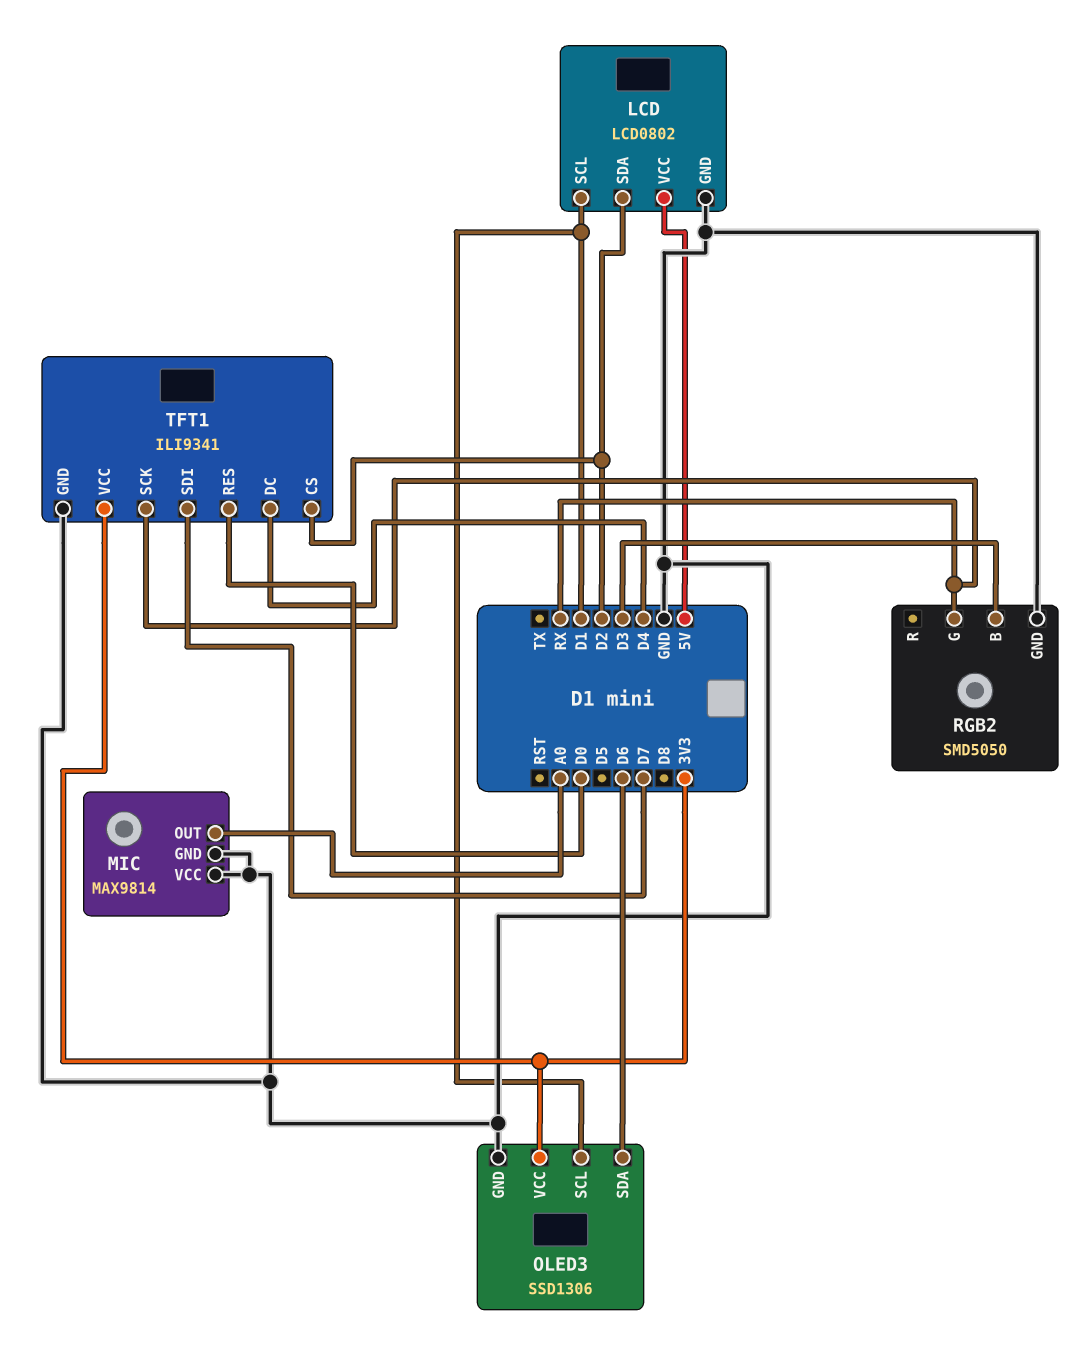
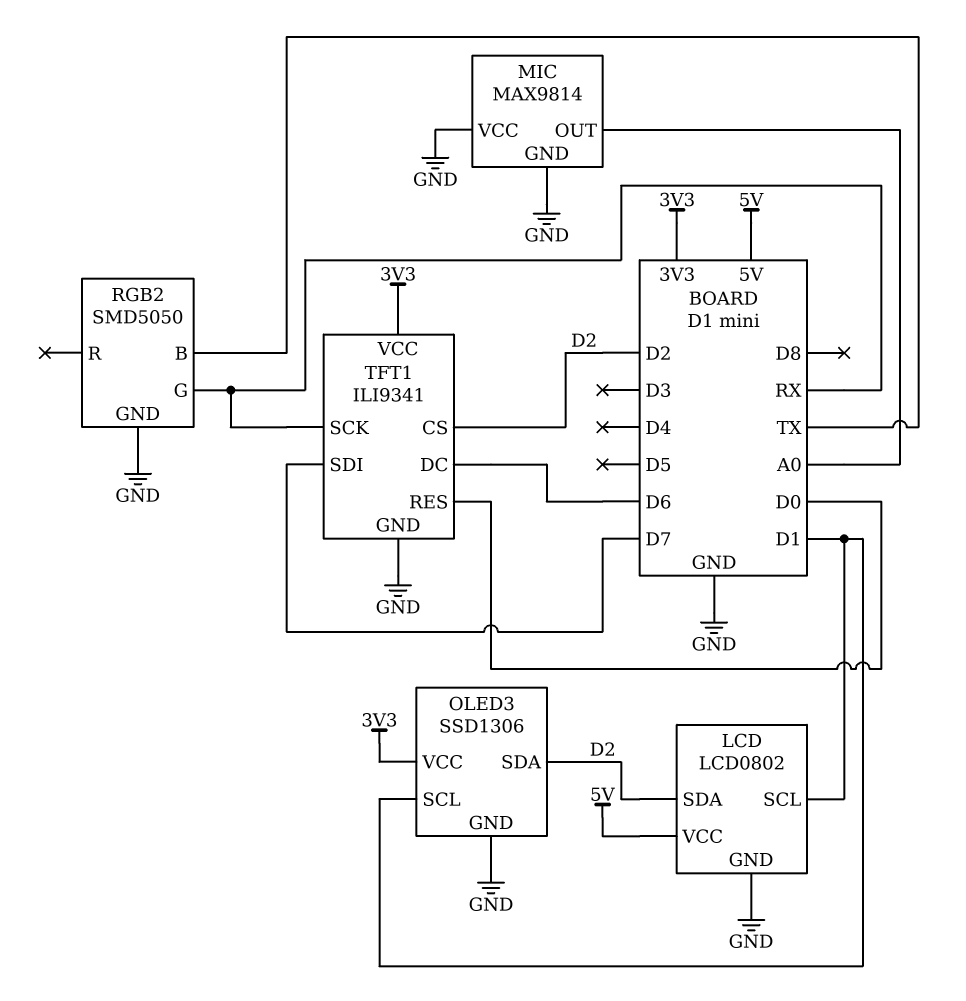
OLED3 pin SDA: D6 -> D2
RGB2 pin B: D3 -> TX
TFT1 pin DC: D4 -> D6

